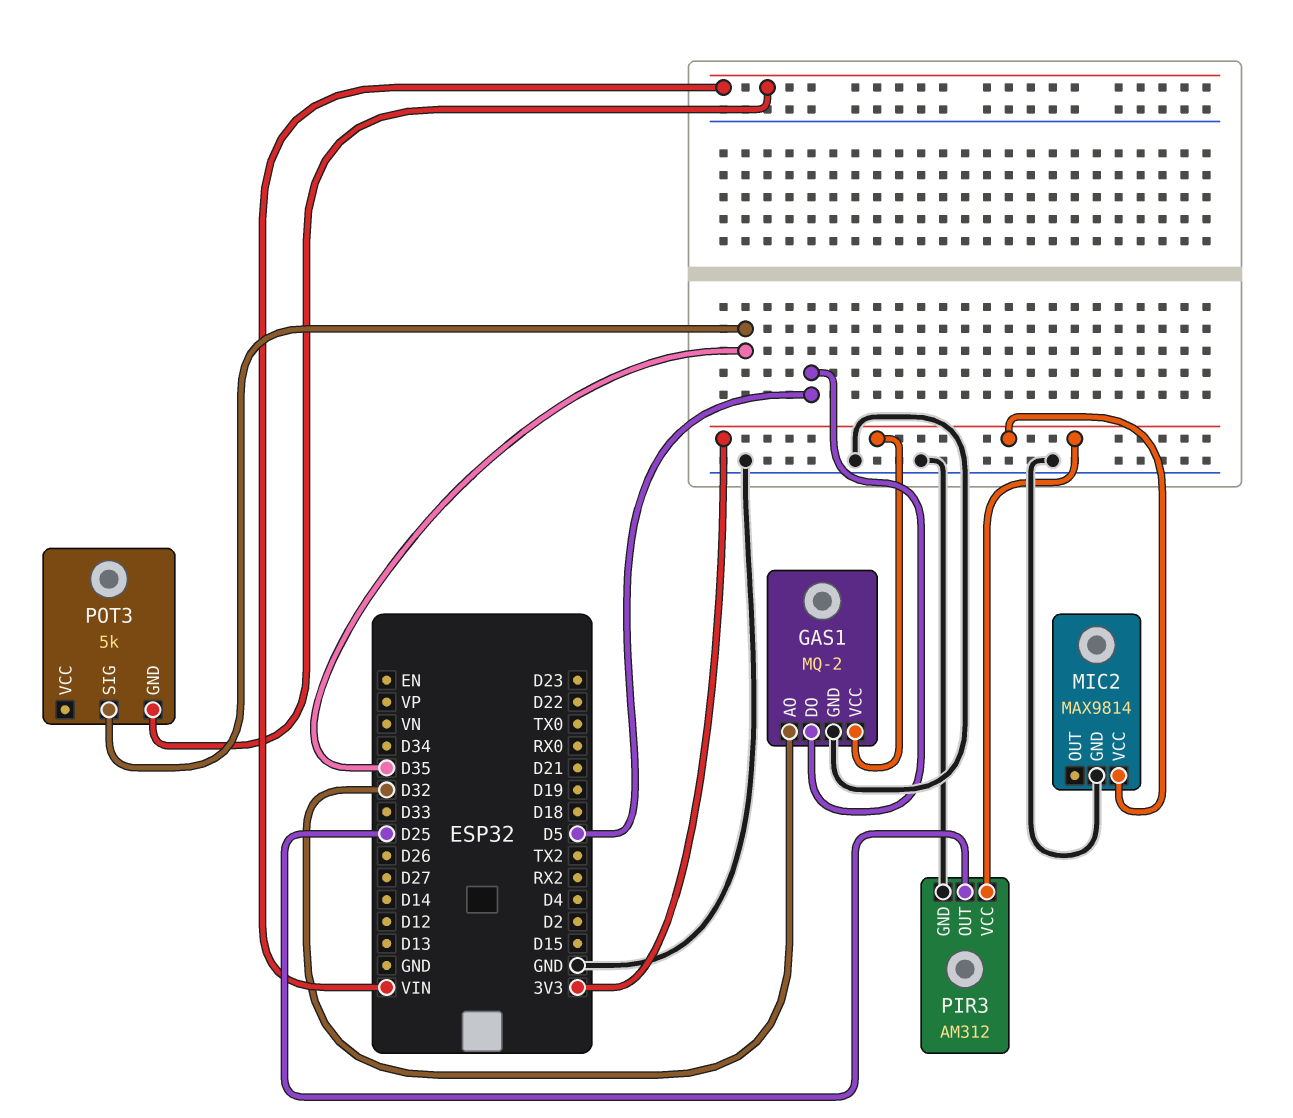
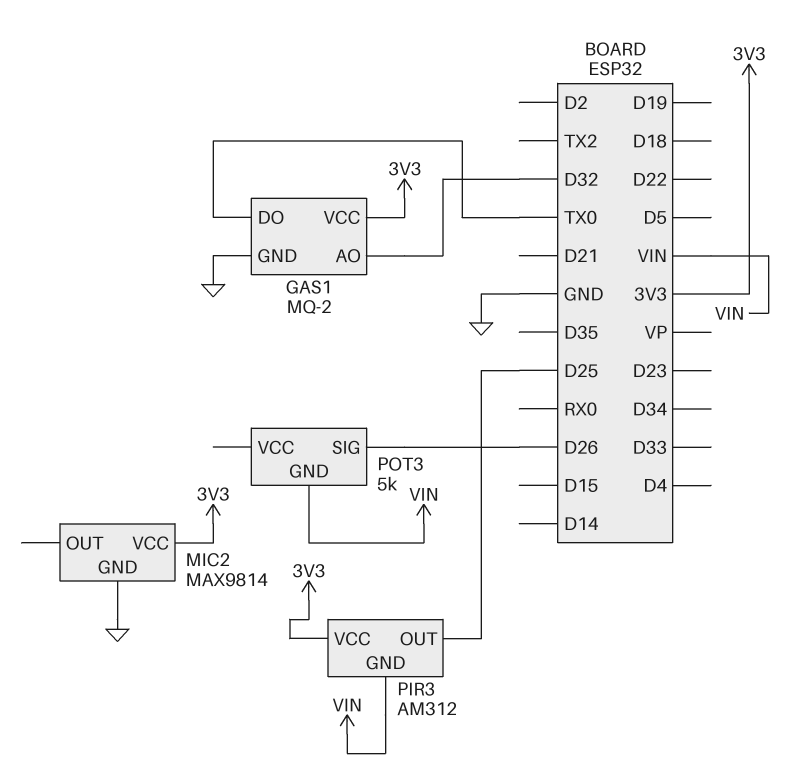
GAS1 pin DO: D5 -> TX0
PIR3 pin GND: GND -> VIN
POT3 pin SIG: D35 -> D26

